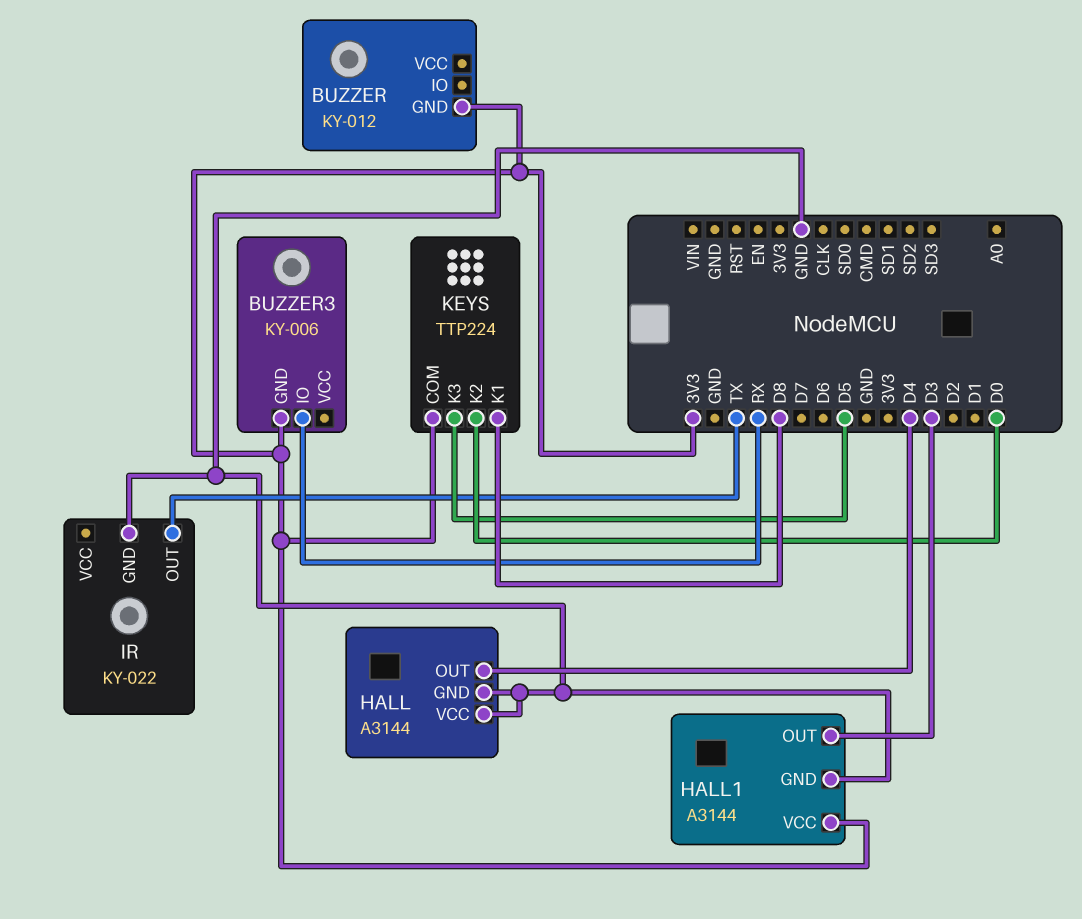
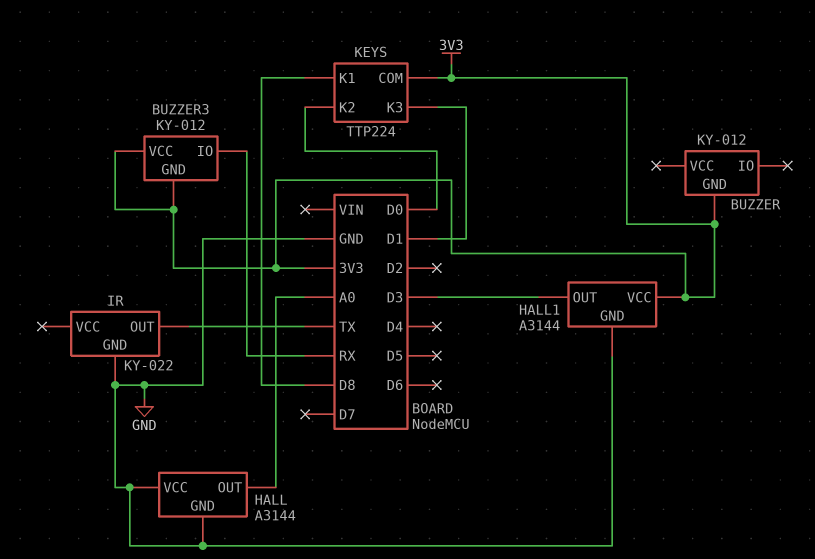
BUZZER3: KY-006 -> KY-012
BUZZER3 pin VCC: none -> 3V3
HALL pin OUT: D4 -> A0
KEYS pin K3: D5 -> D1

